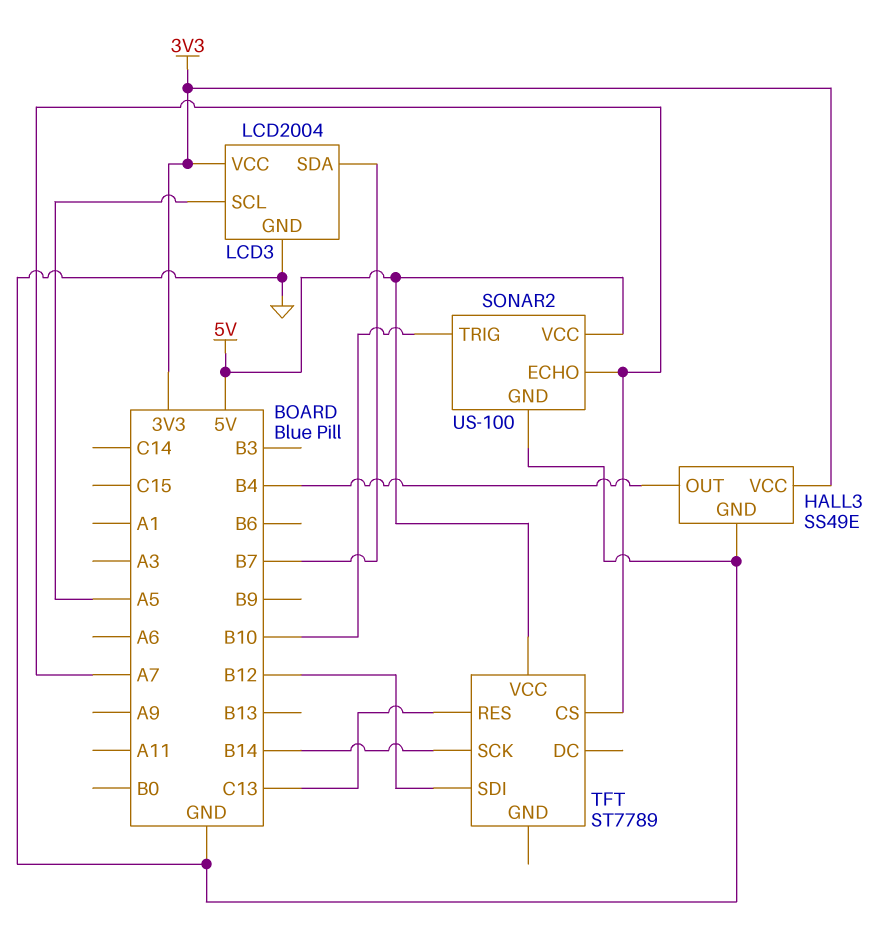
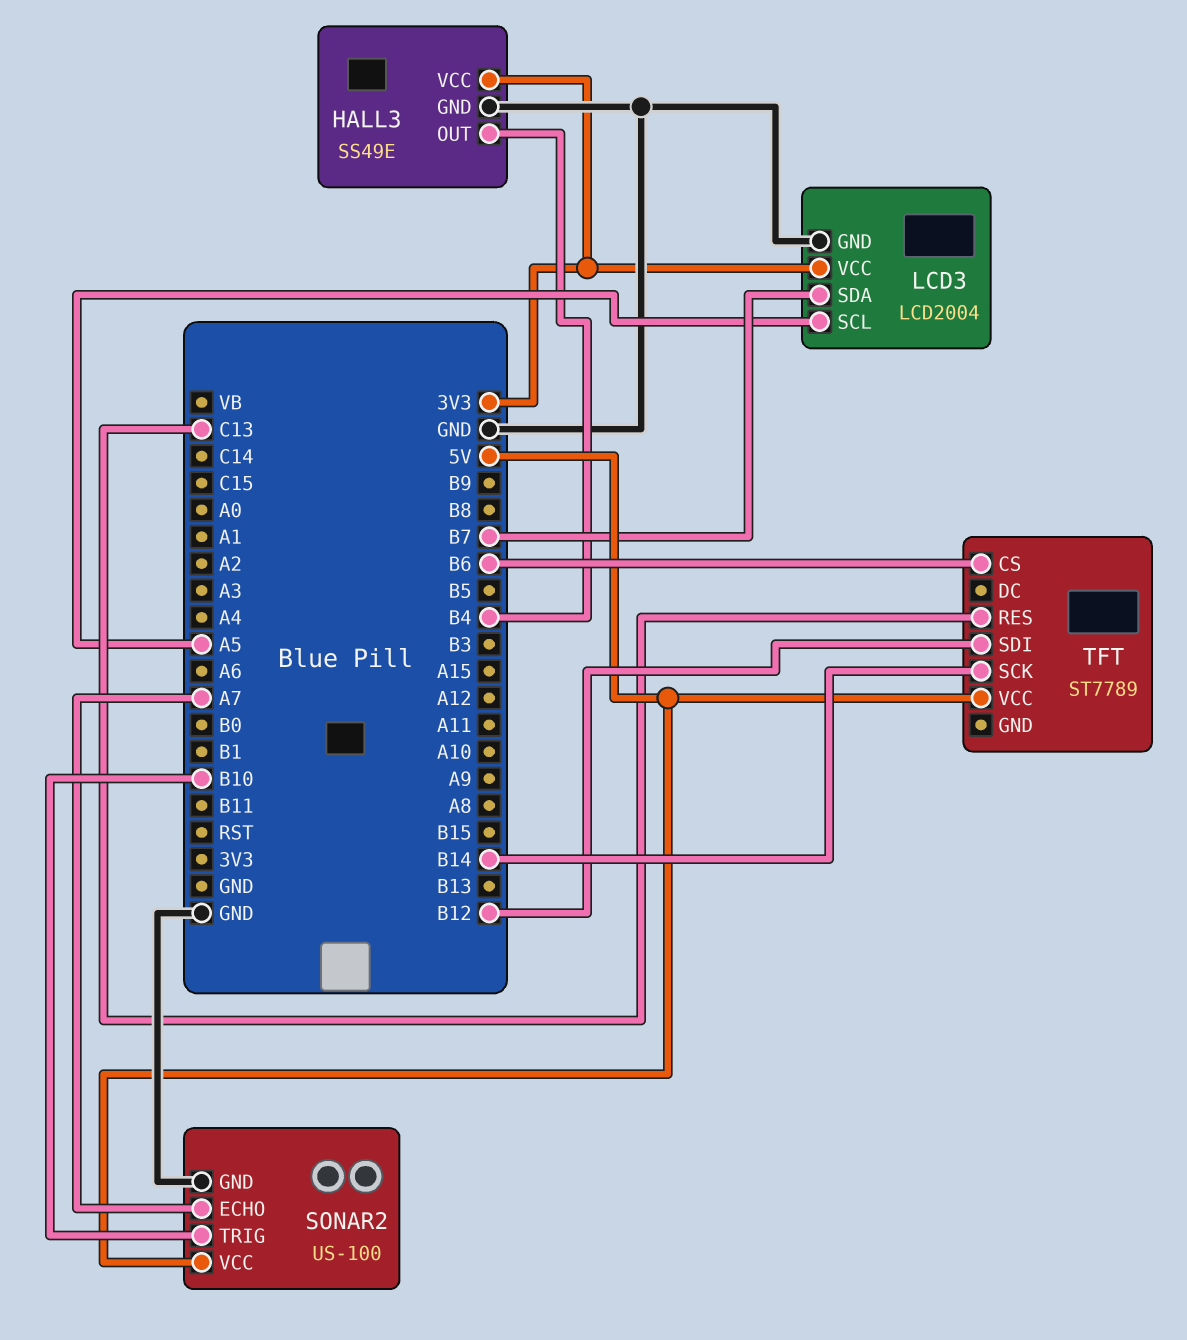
TFT pin CS: A7 -> B6

